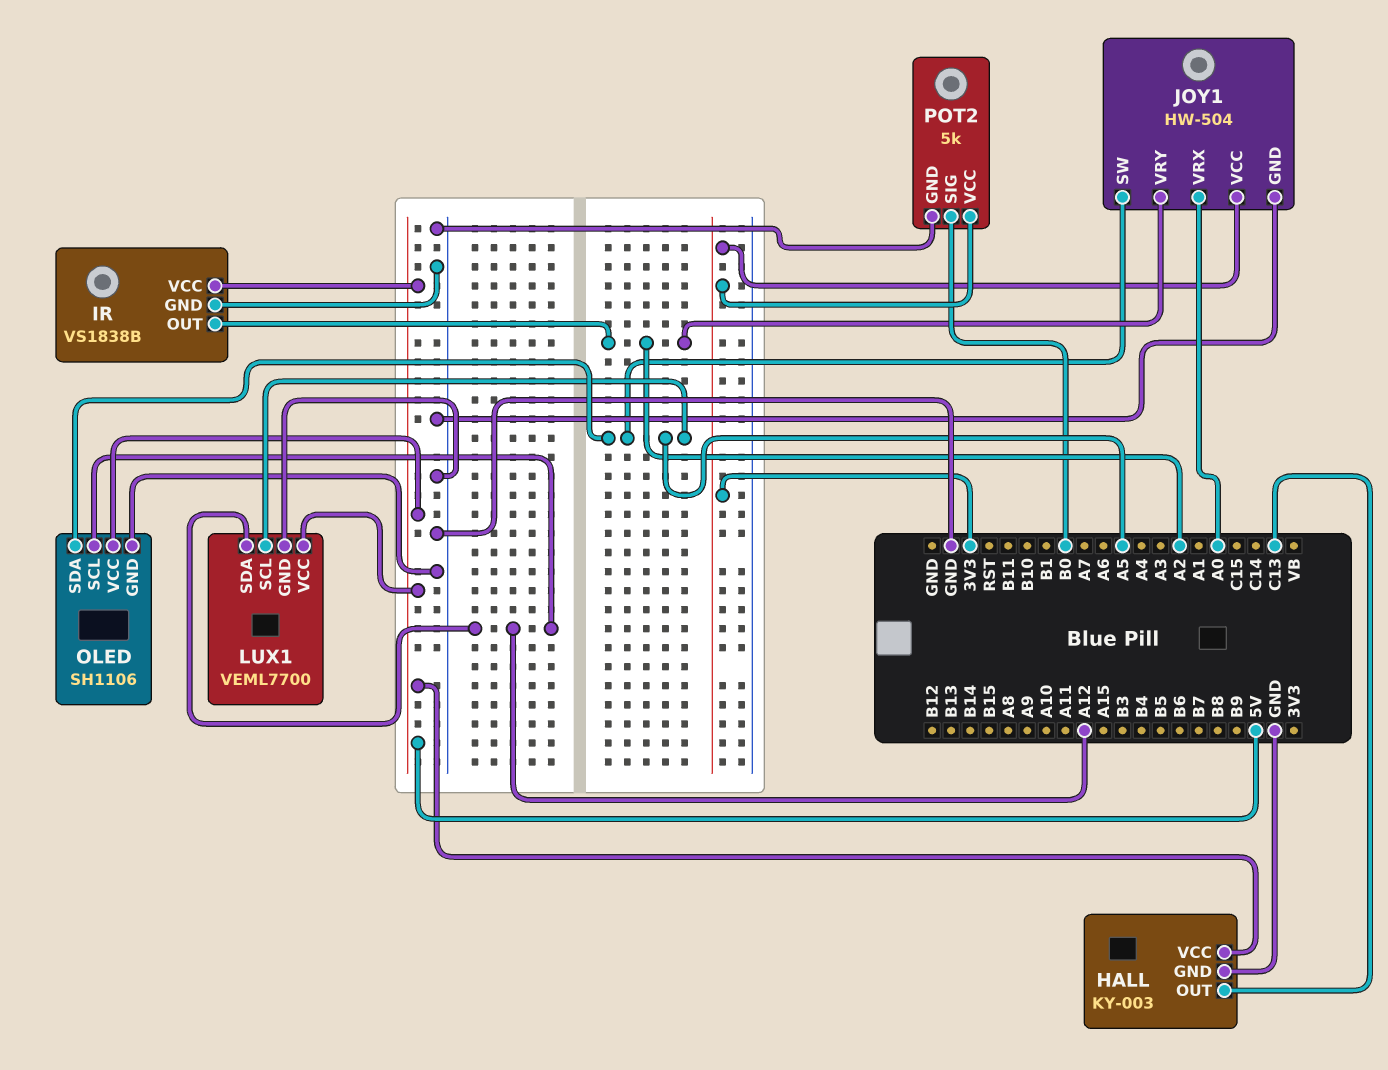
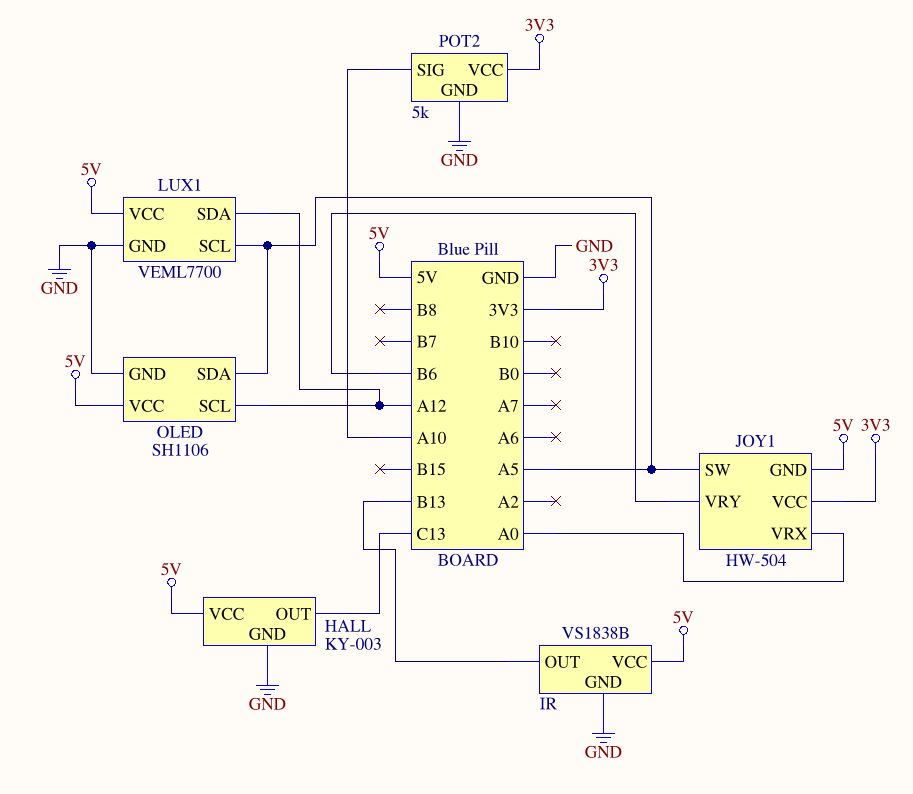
IR pin OUT: A2 -> B13
JOY1 pin GND: GND -> 5V
JOY1 pin VRY: A2 -> B6
POT2 pin SIG: B0 -> A10

